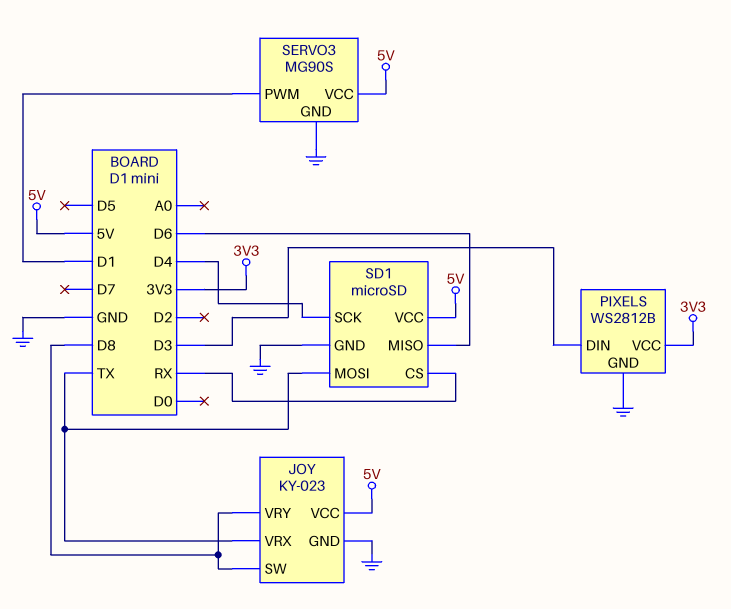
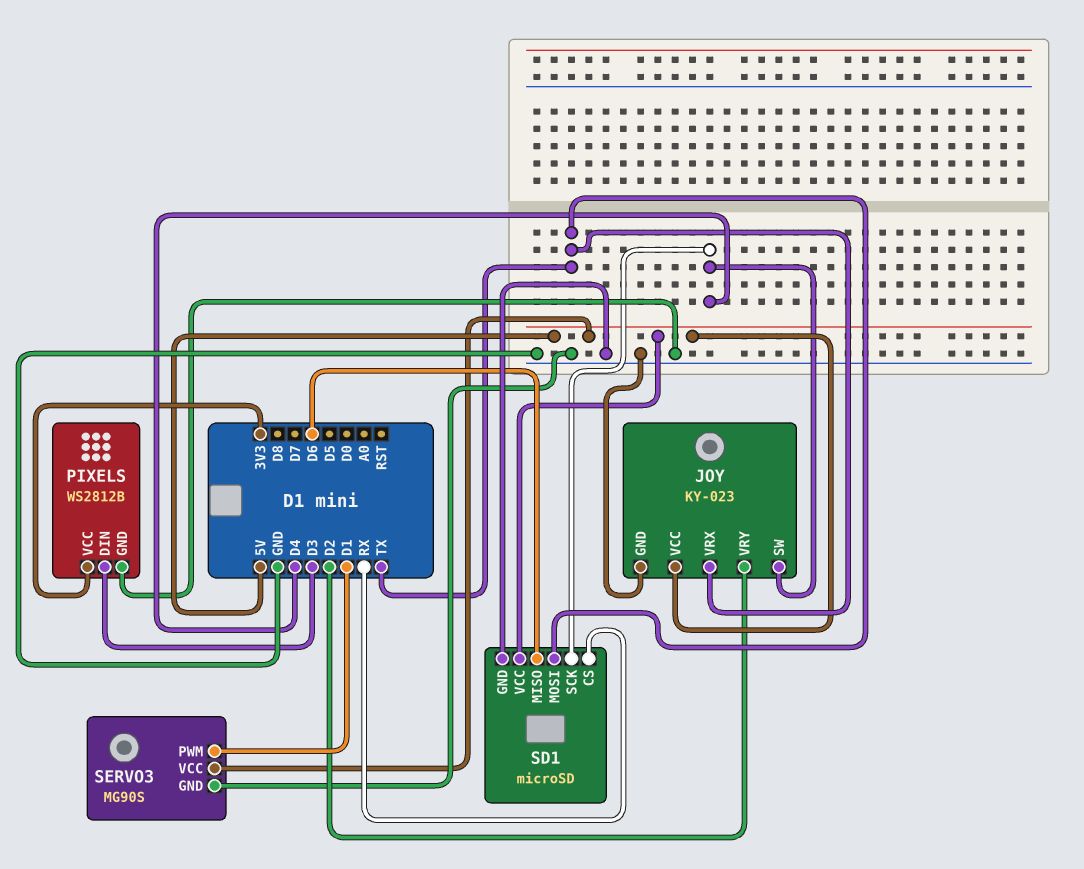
JOY pin SW: D8 -> D4
JOY pin VRY: D8 -> D2

